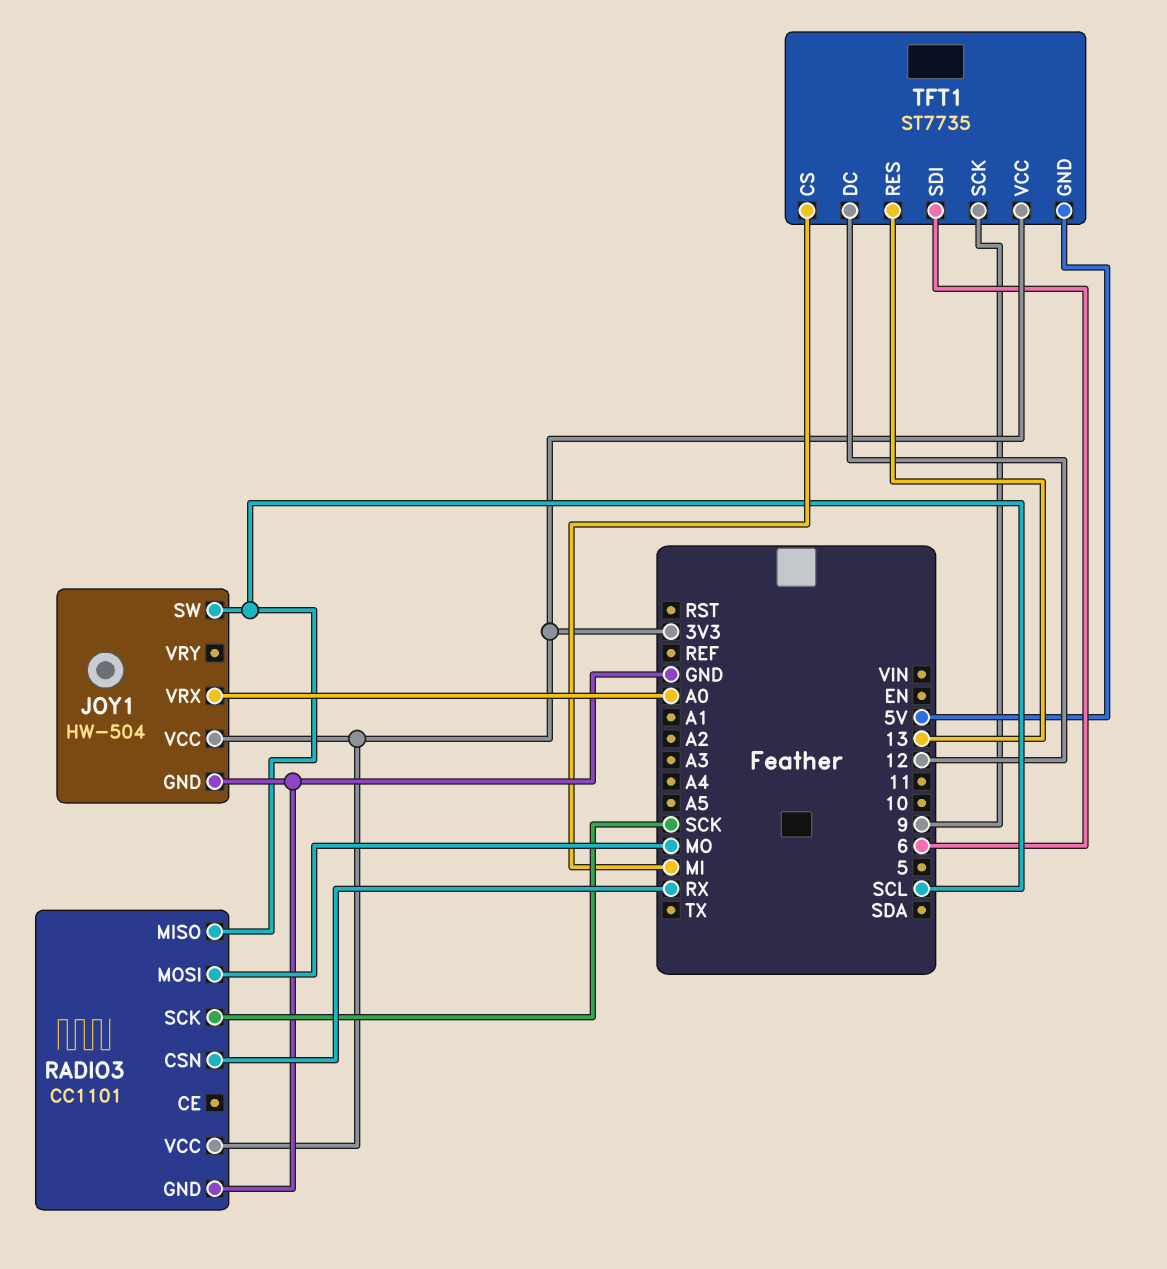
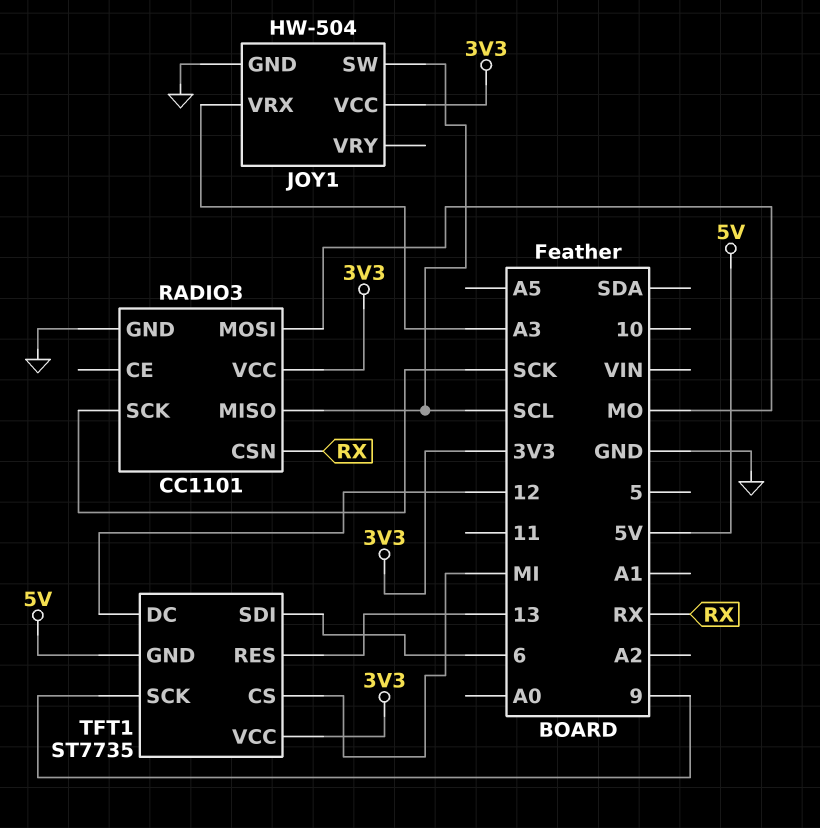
JOY1 pin VRX: A0 -> A3

